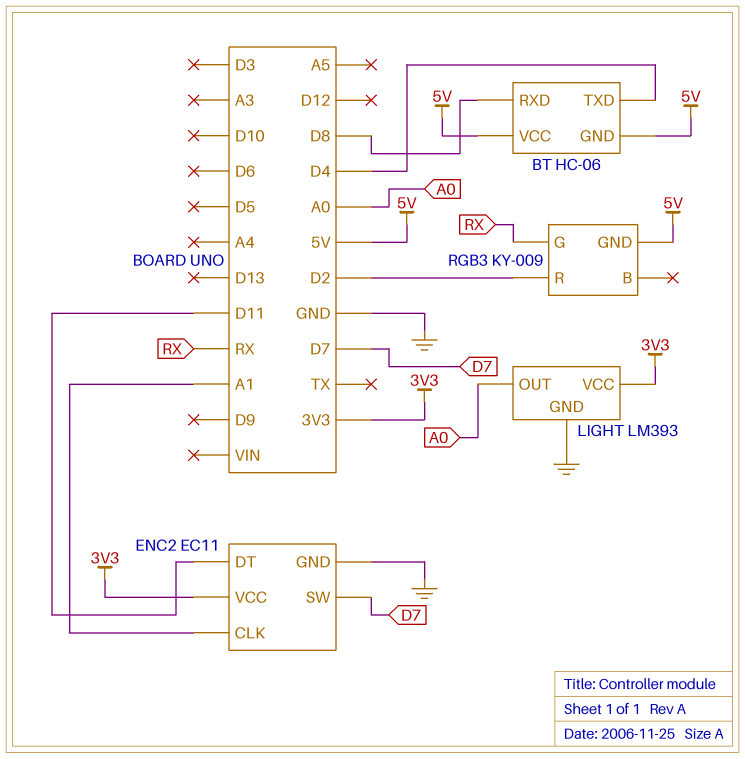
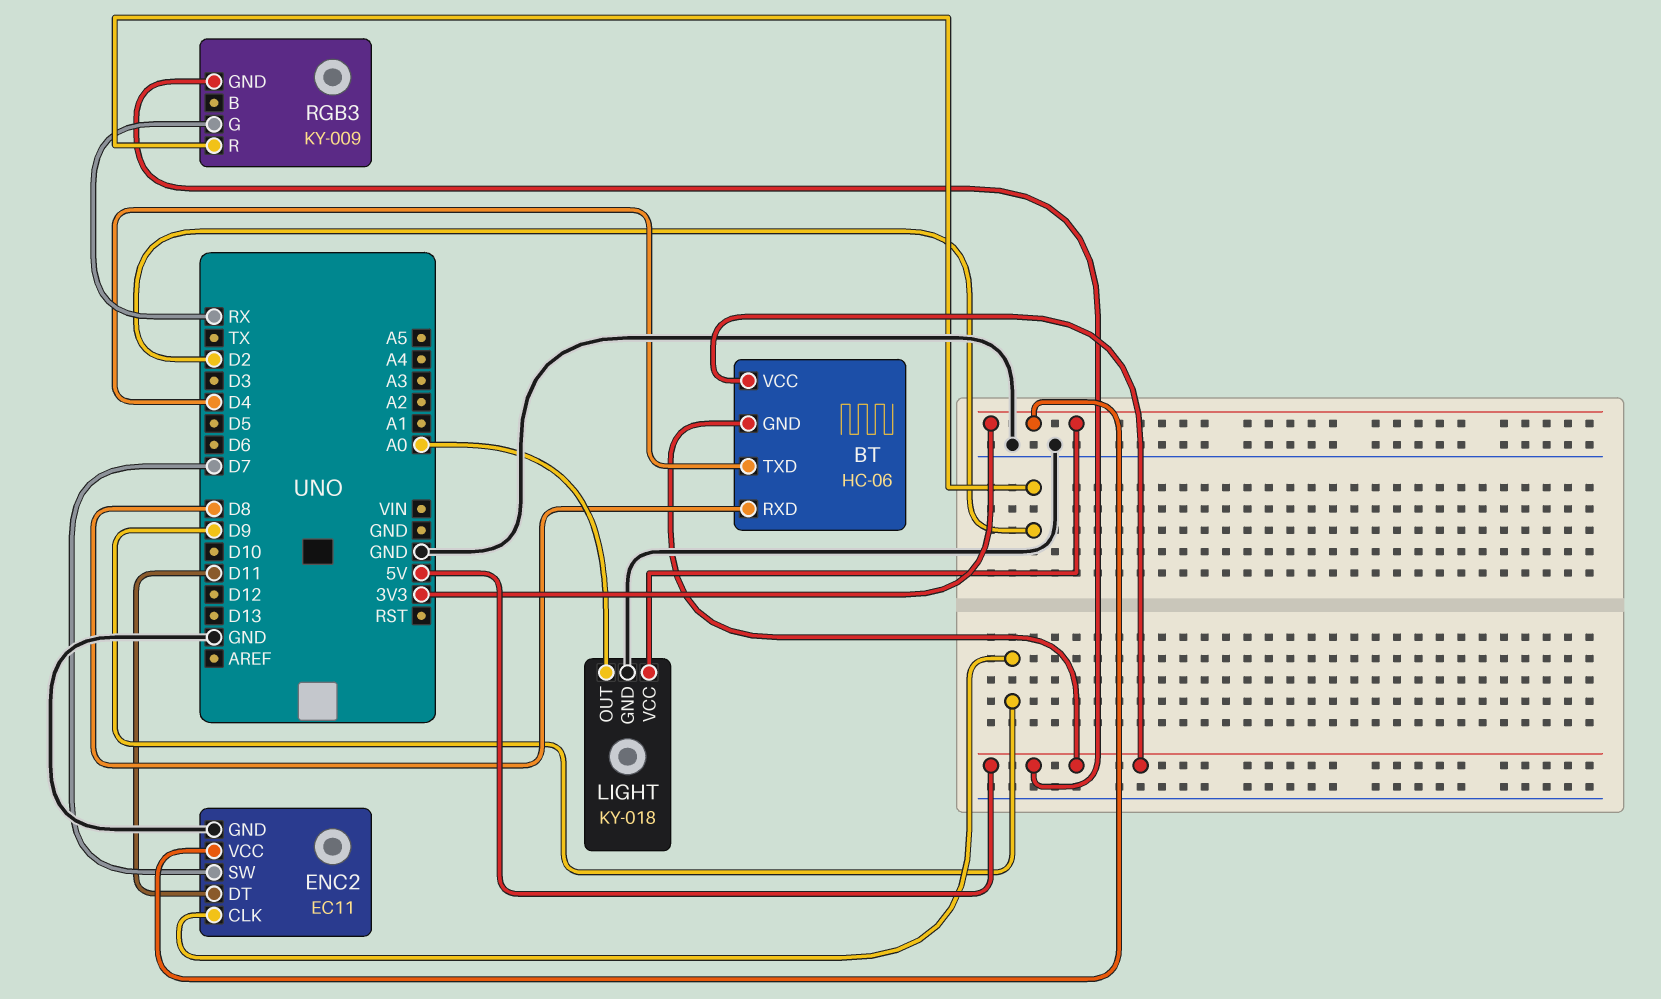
ENC2 pin CLK: A1 -> D9
LIGHT: LM393 -> KY-018

